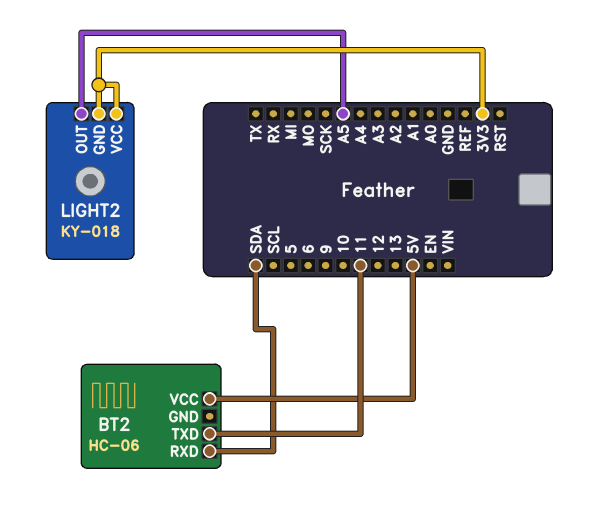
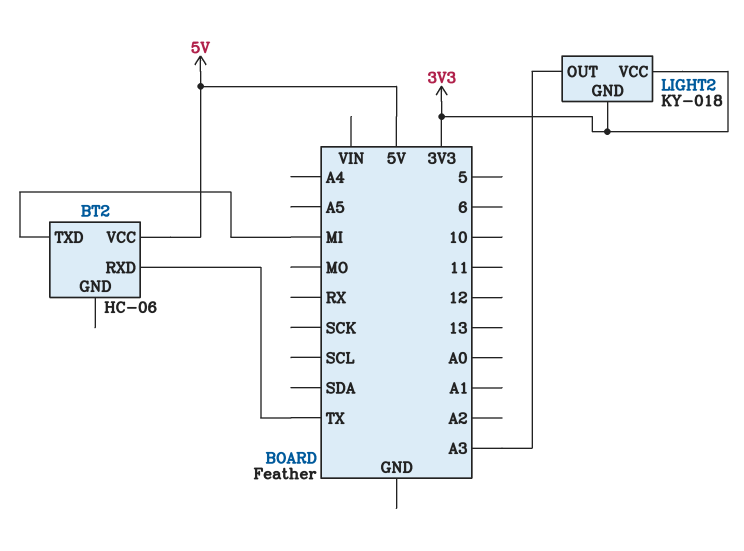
BT2 pin RXD: SDA -> TX
BT2 pin TXD: 11 -> MI
LIGHT2 pin OUT: A5 -> A3

